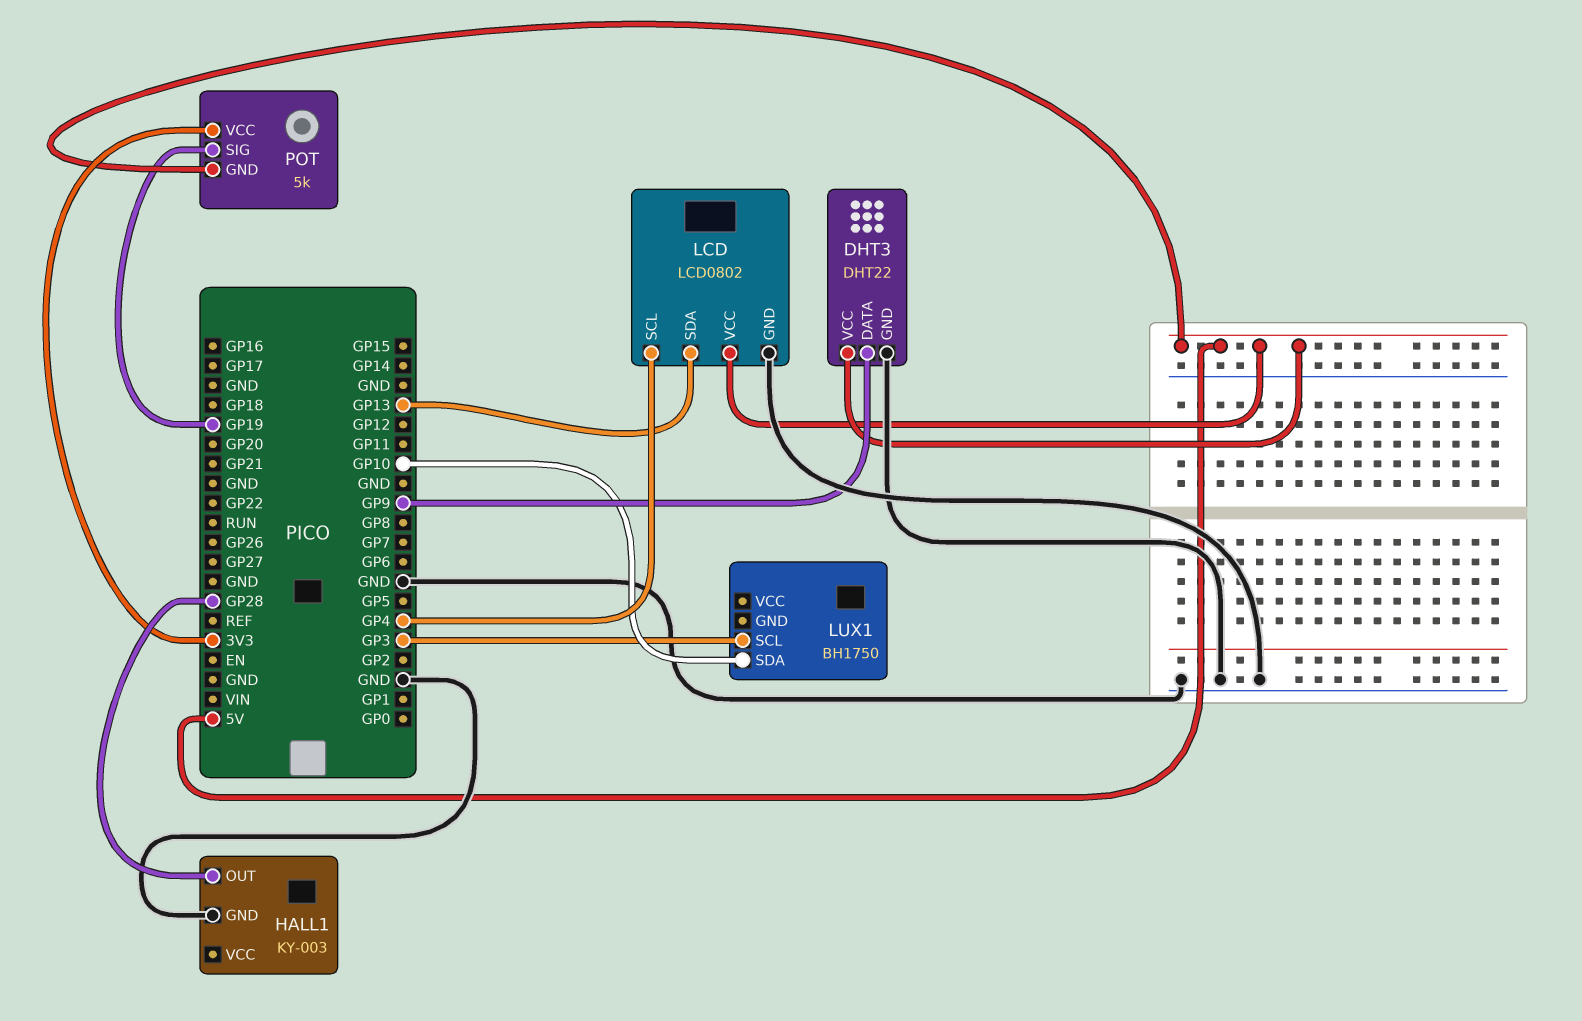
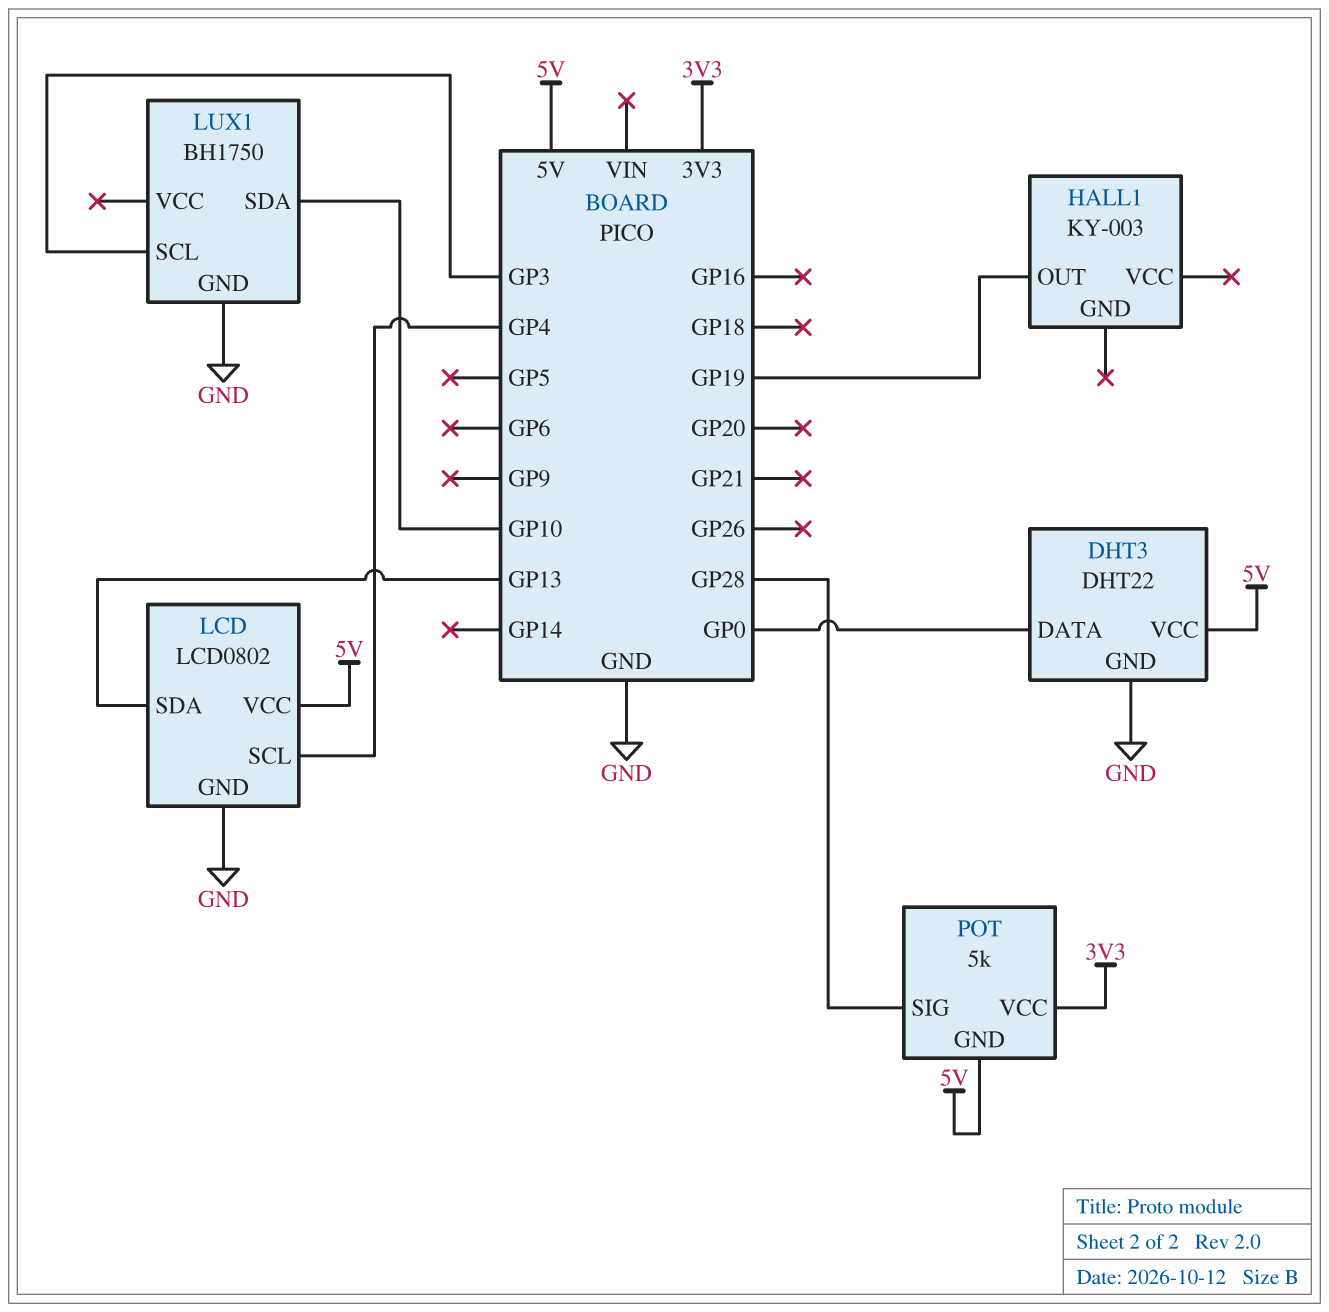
DHT3 pin DATA: GP9 -> GP0
HALL1 pin GND: GND -> none
HALL1 pin OUT: GP28 -> GP19
LUX1 pin GND: none -> GND
POT pin SIG: GP19 -> GP28

